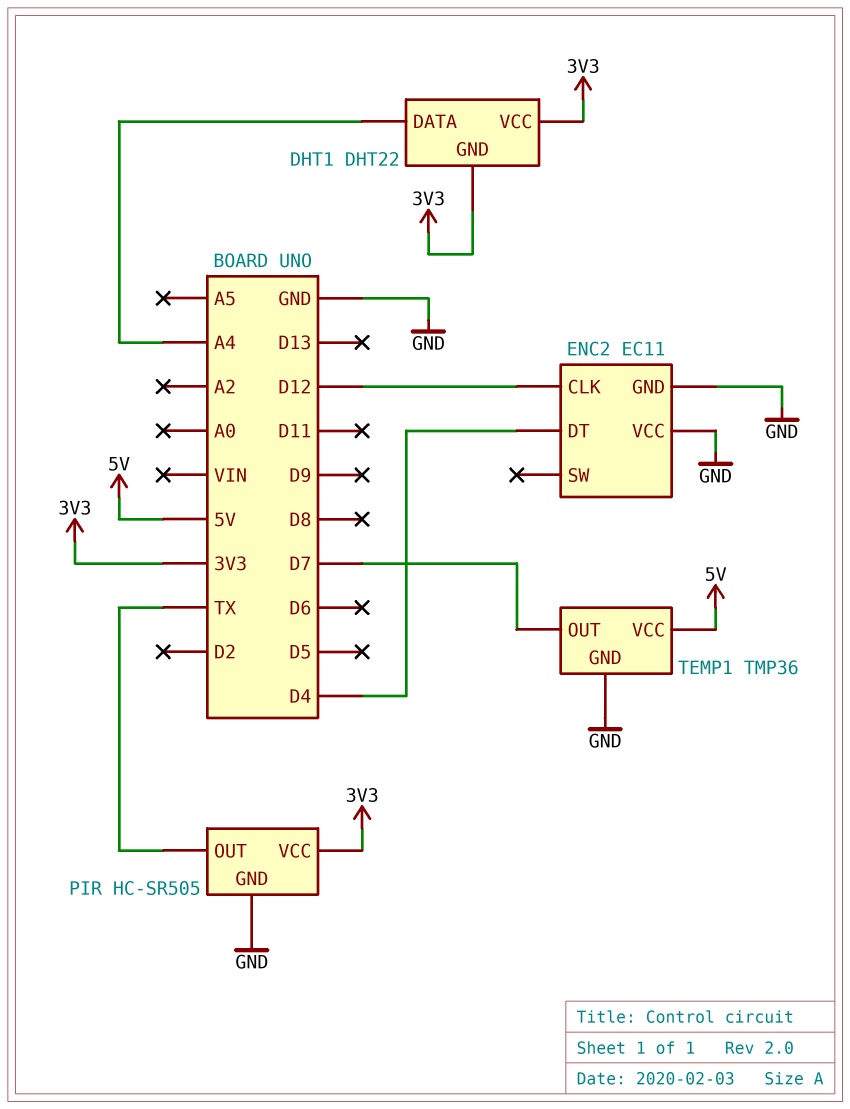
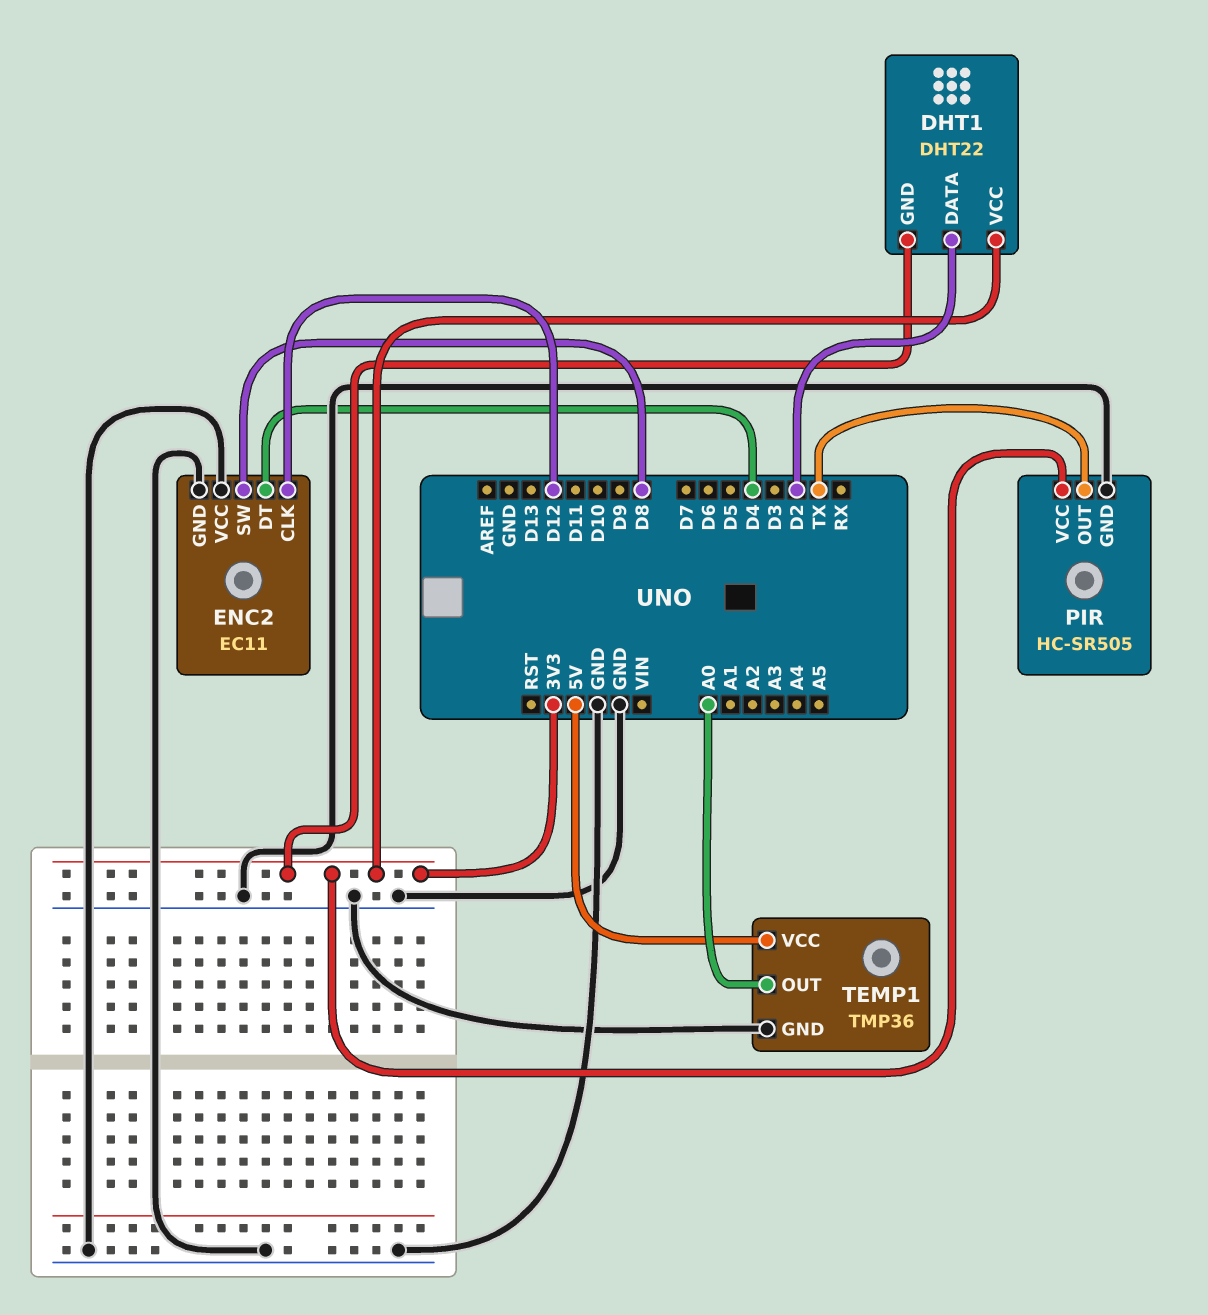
DHT1 pin DATA: A4 -> D2
ENC2 pin SW: none -> D8
TEMP1 pin OUT: D7 -> A0

